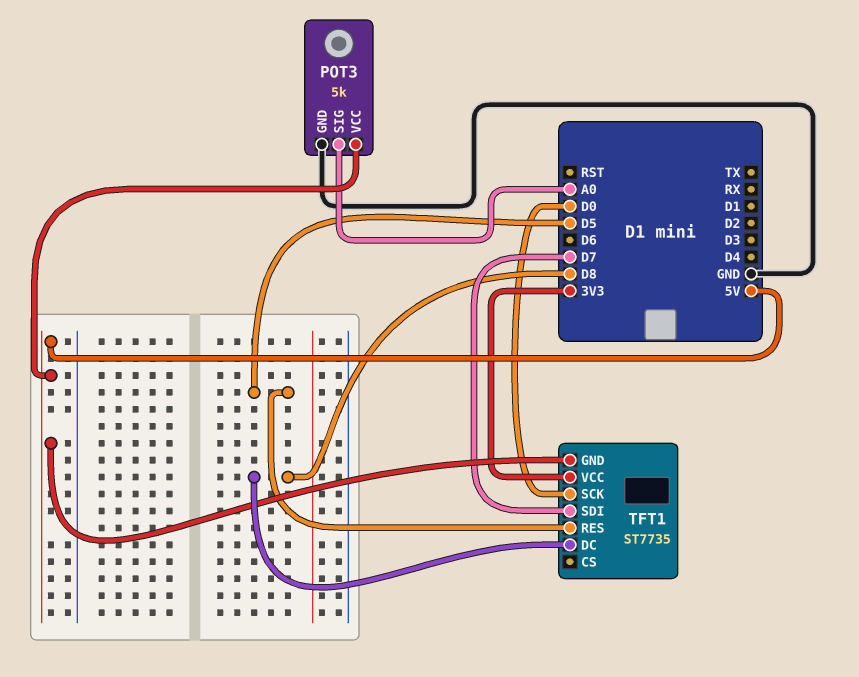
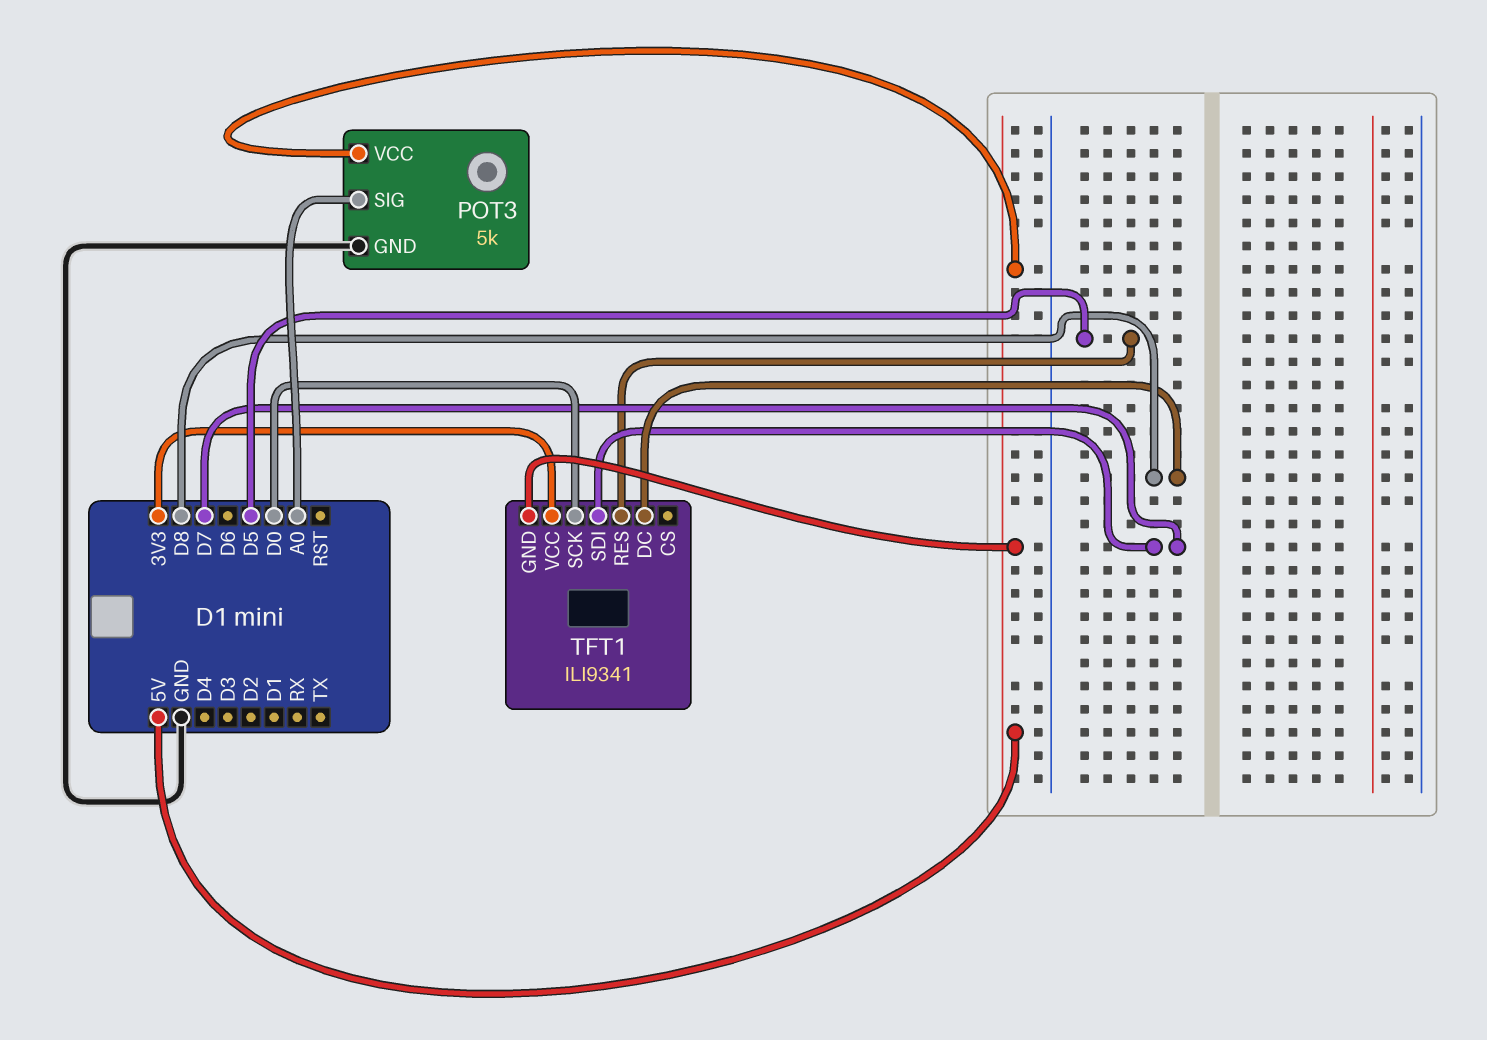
TFT1: ST7735 -> ILI9341

